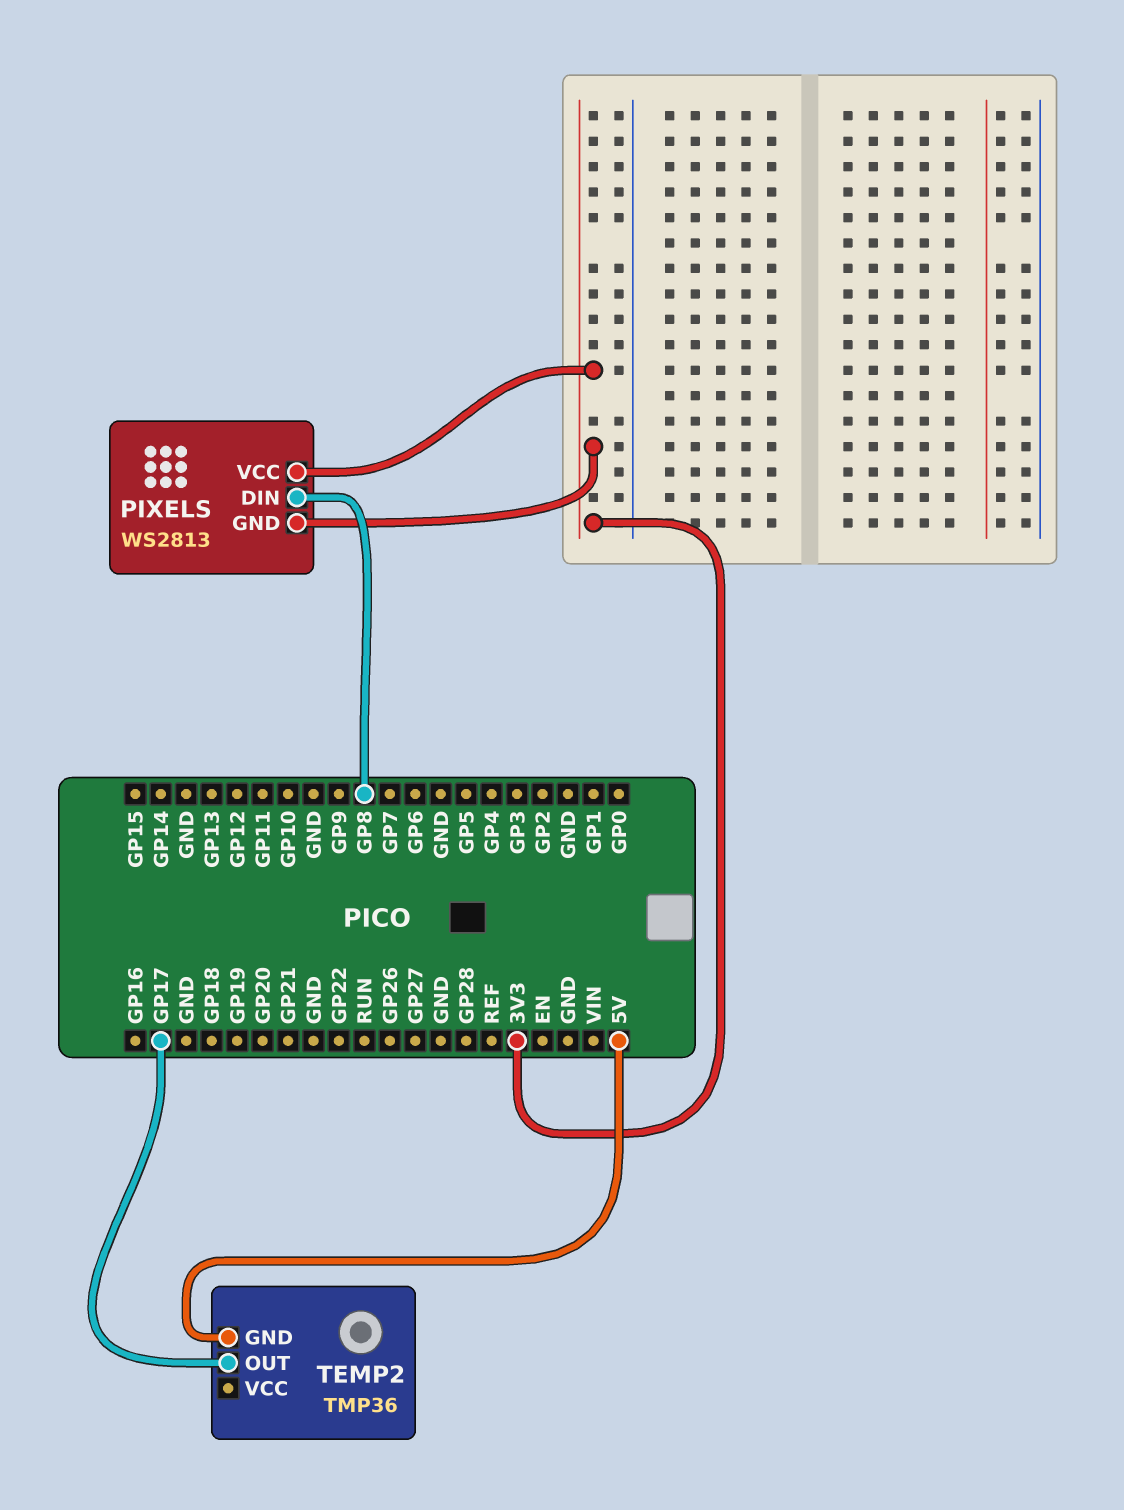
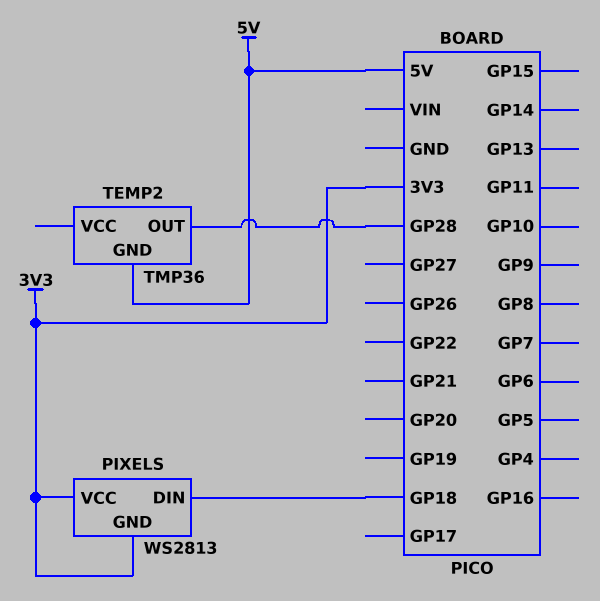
PIXELS pin DIN: GP8 -> GP18
TEMP2 pin OUT: GP17 -> GP28

